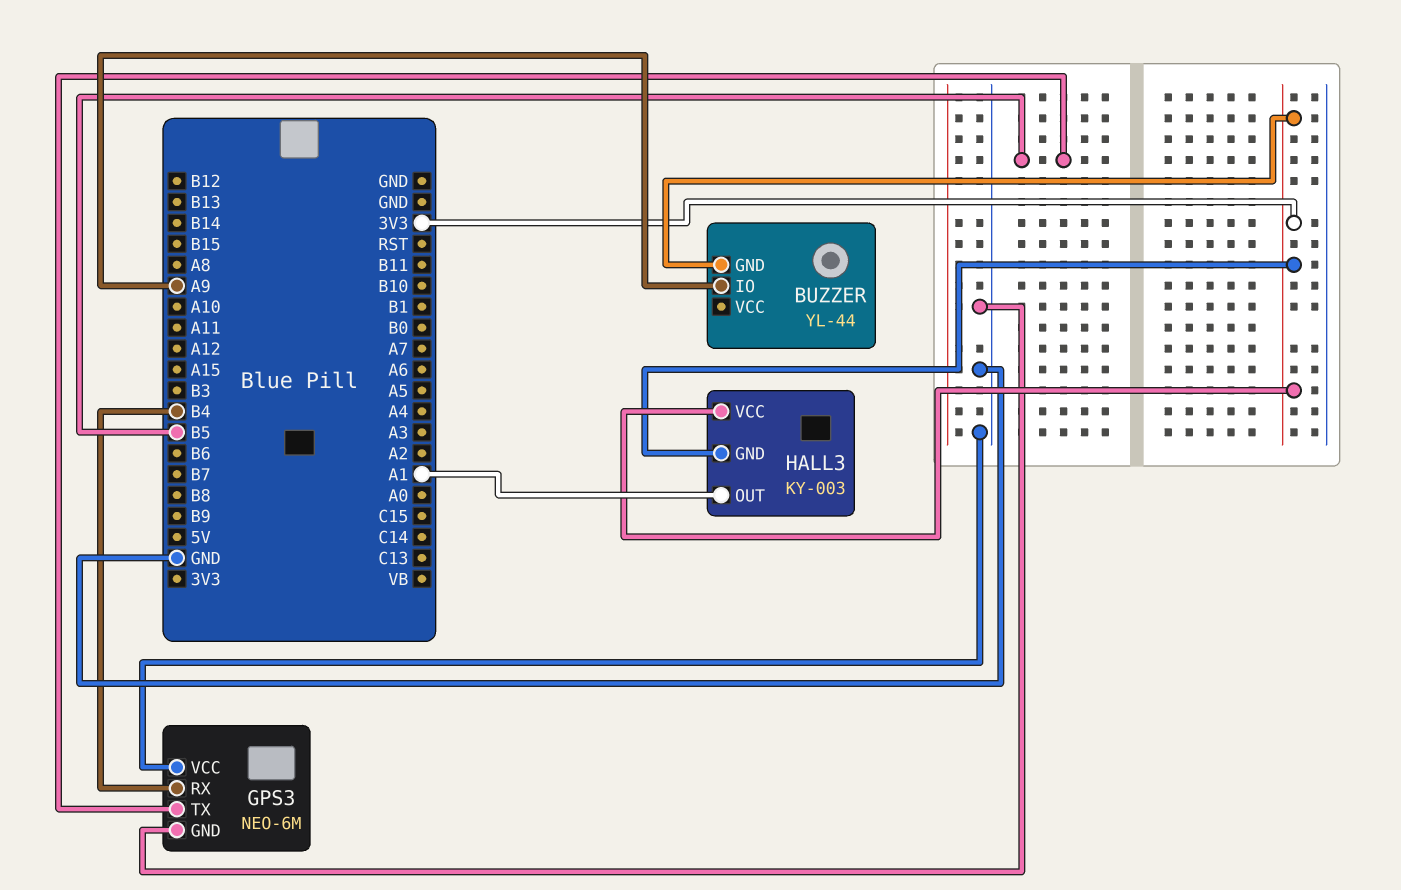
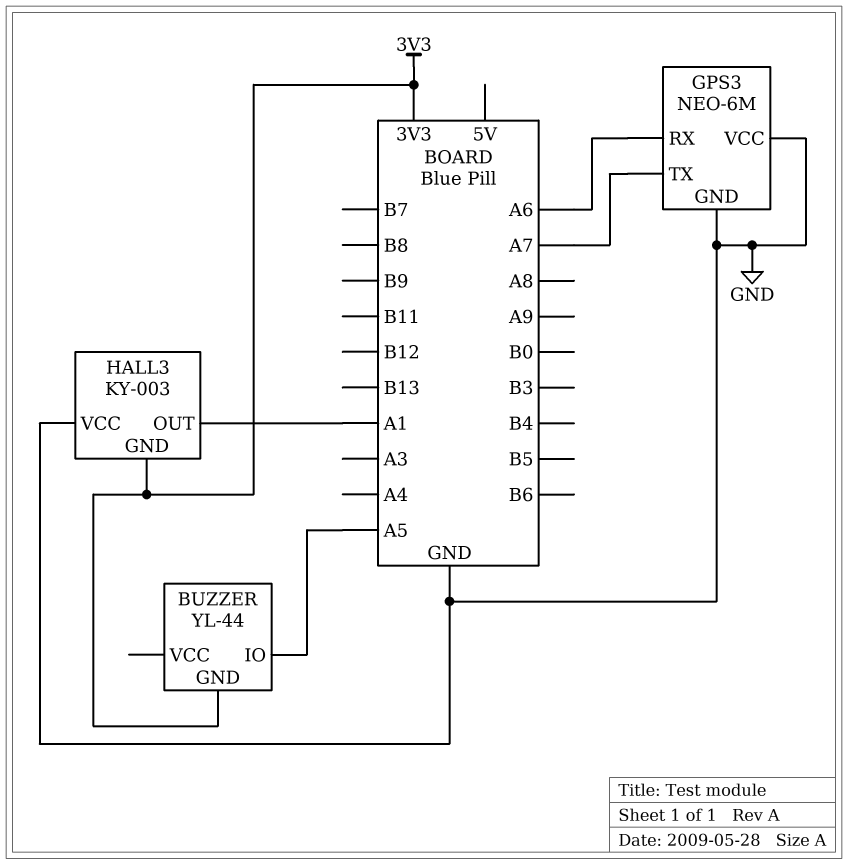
BUZZER pin IO: A9 -> A5
GPS3 pin RX: B4 -> A6
GPS3 pin TX: B5 -> A7
HALL3 pin VCC: 3V3 -> GND

